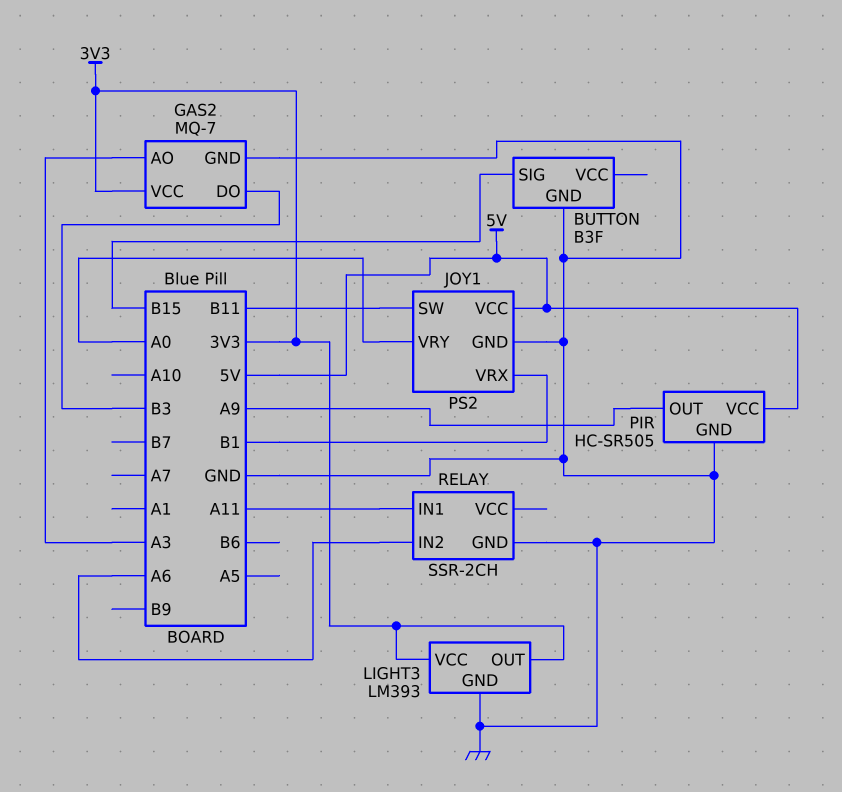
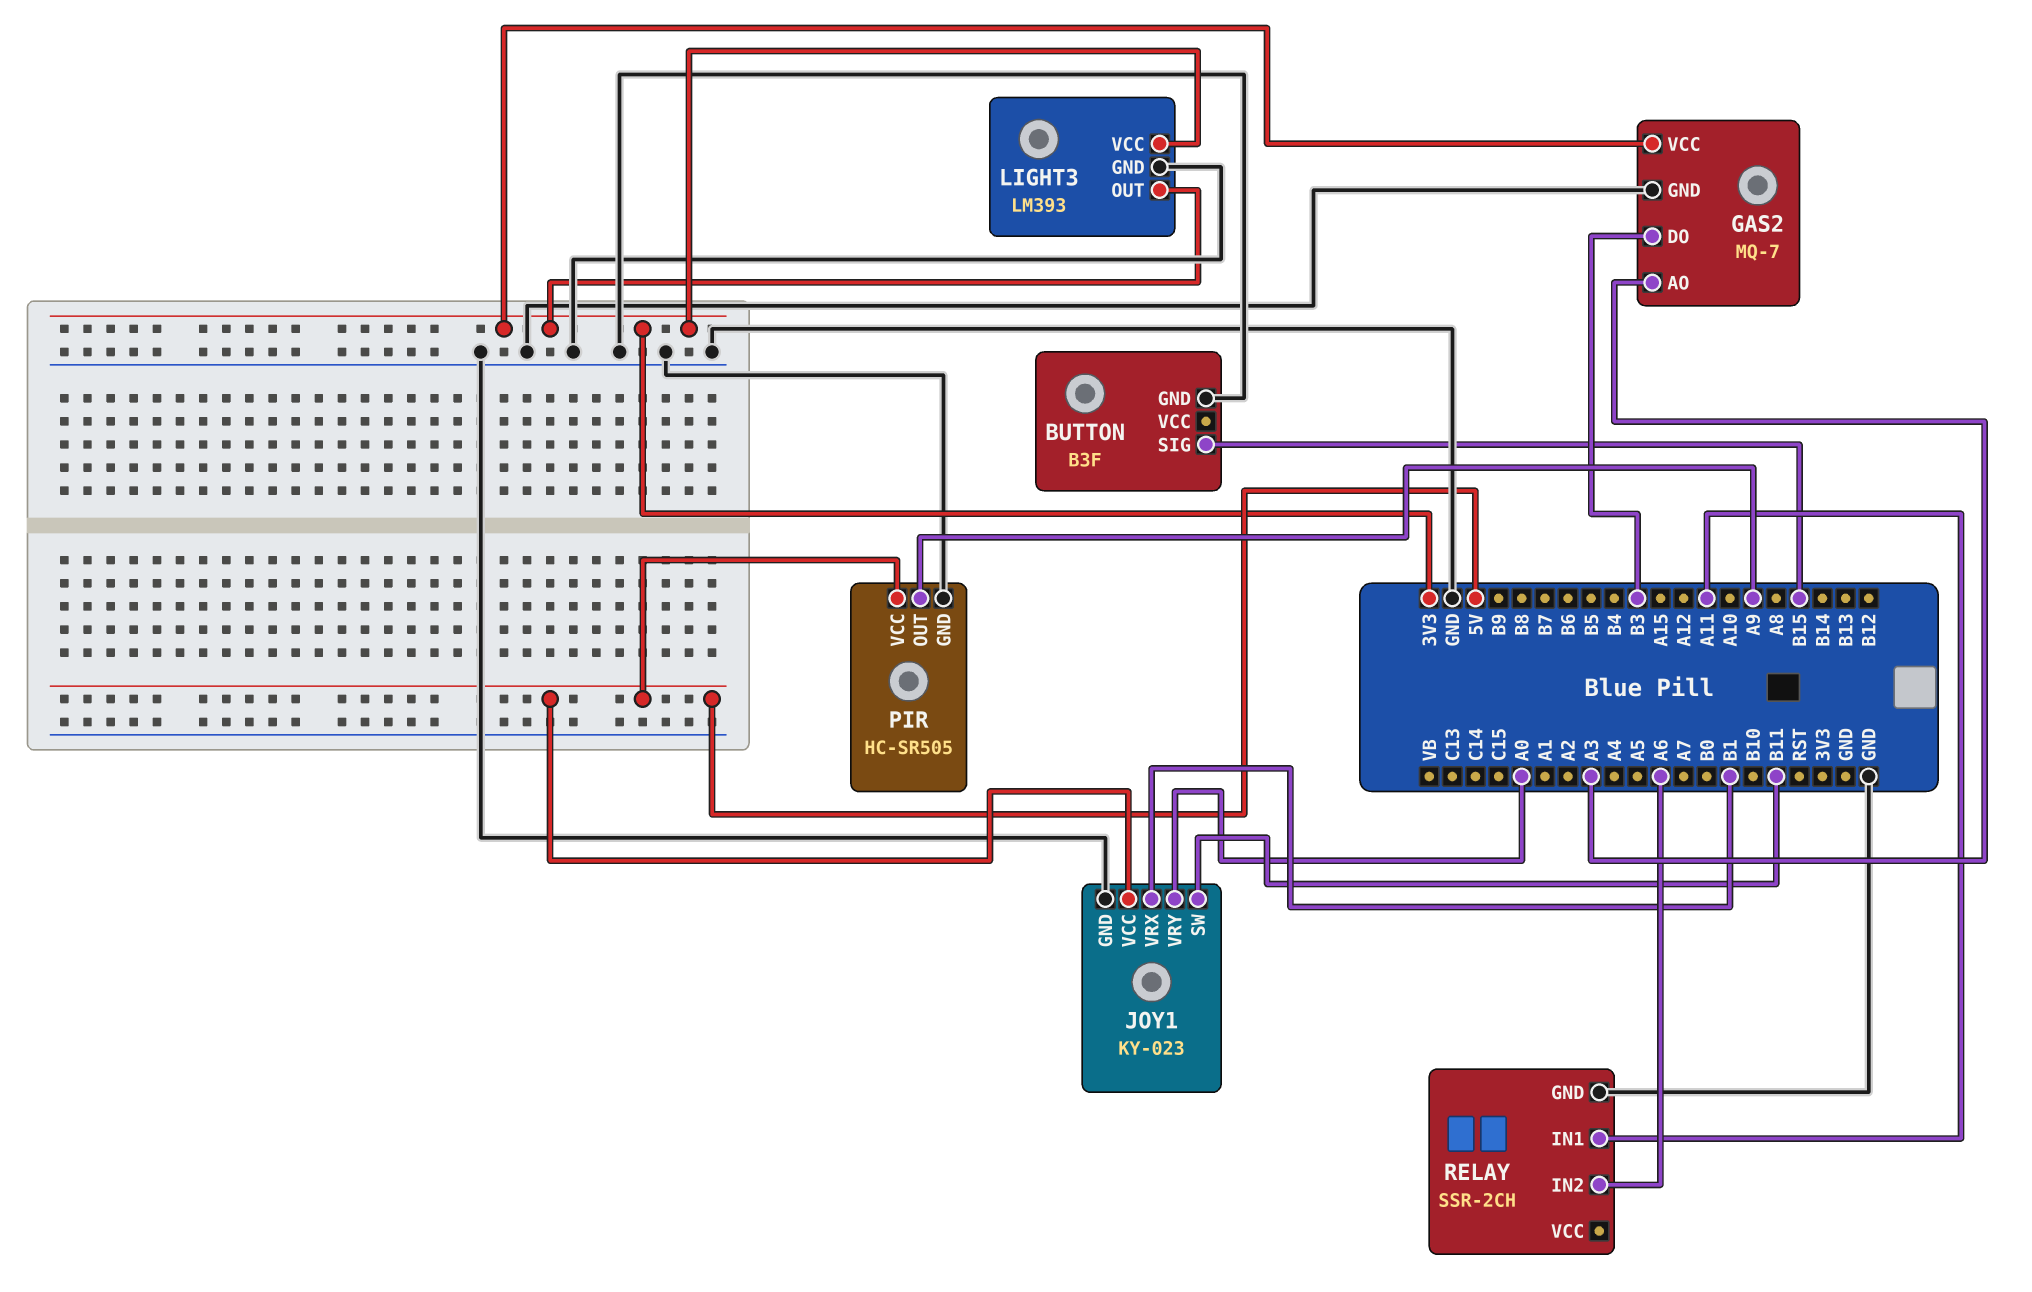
JOY1: PS2 -> KY-023

